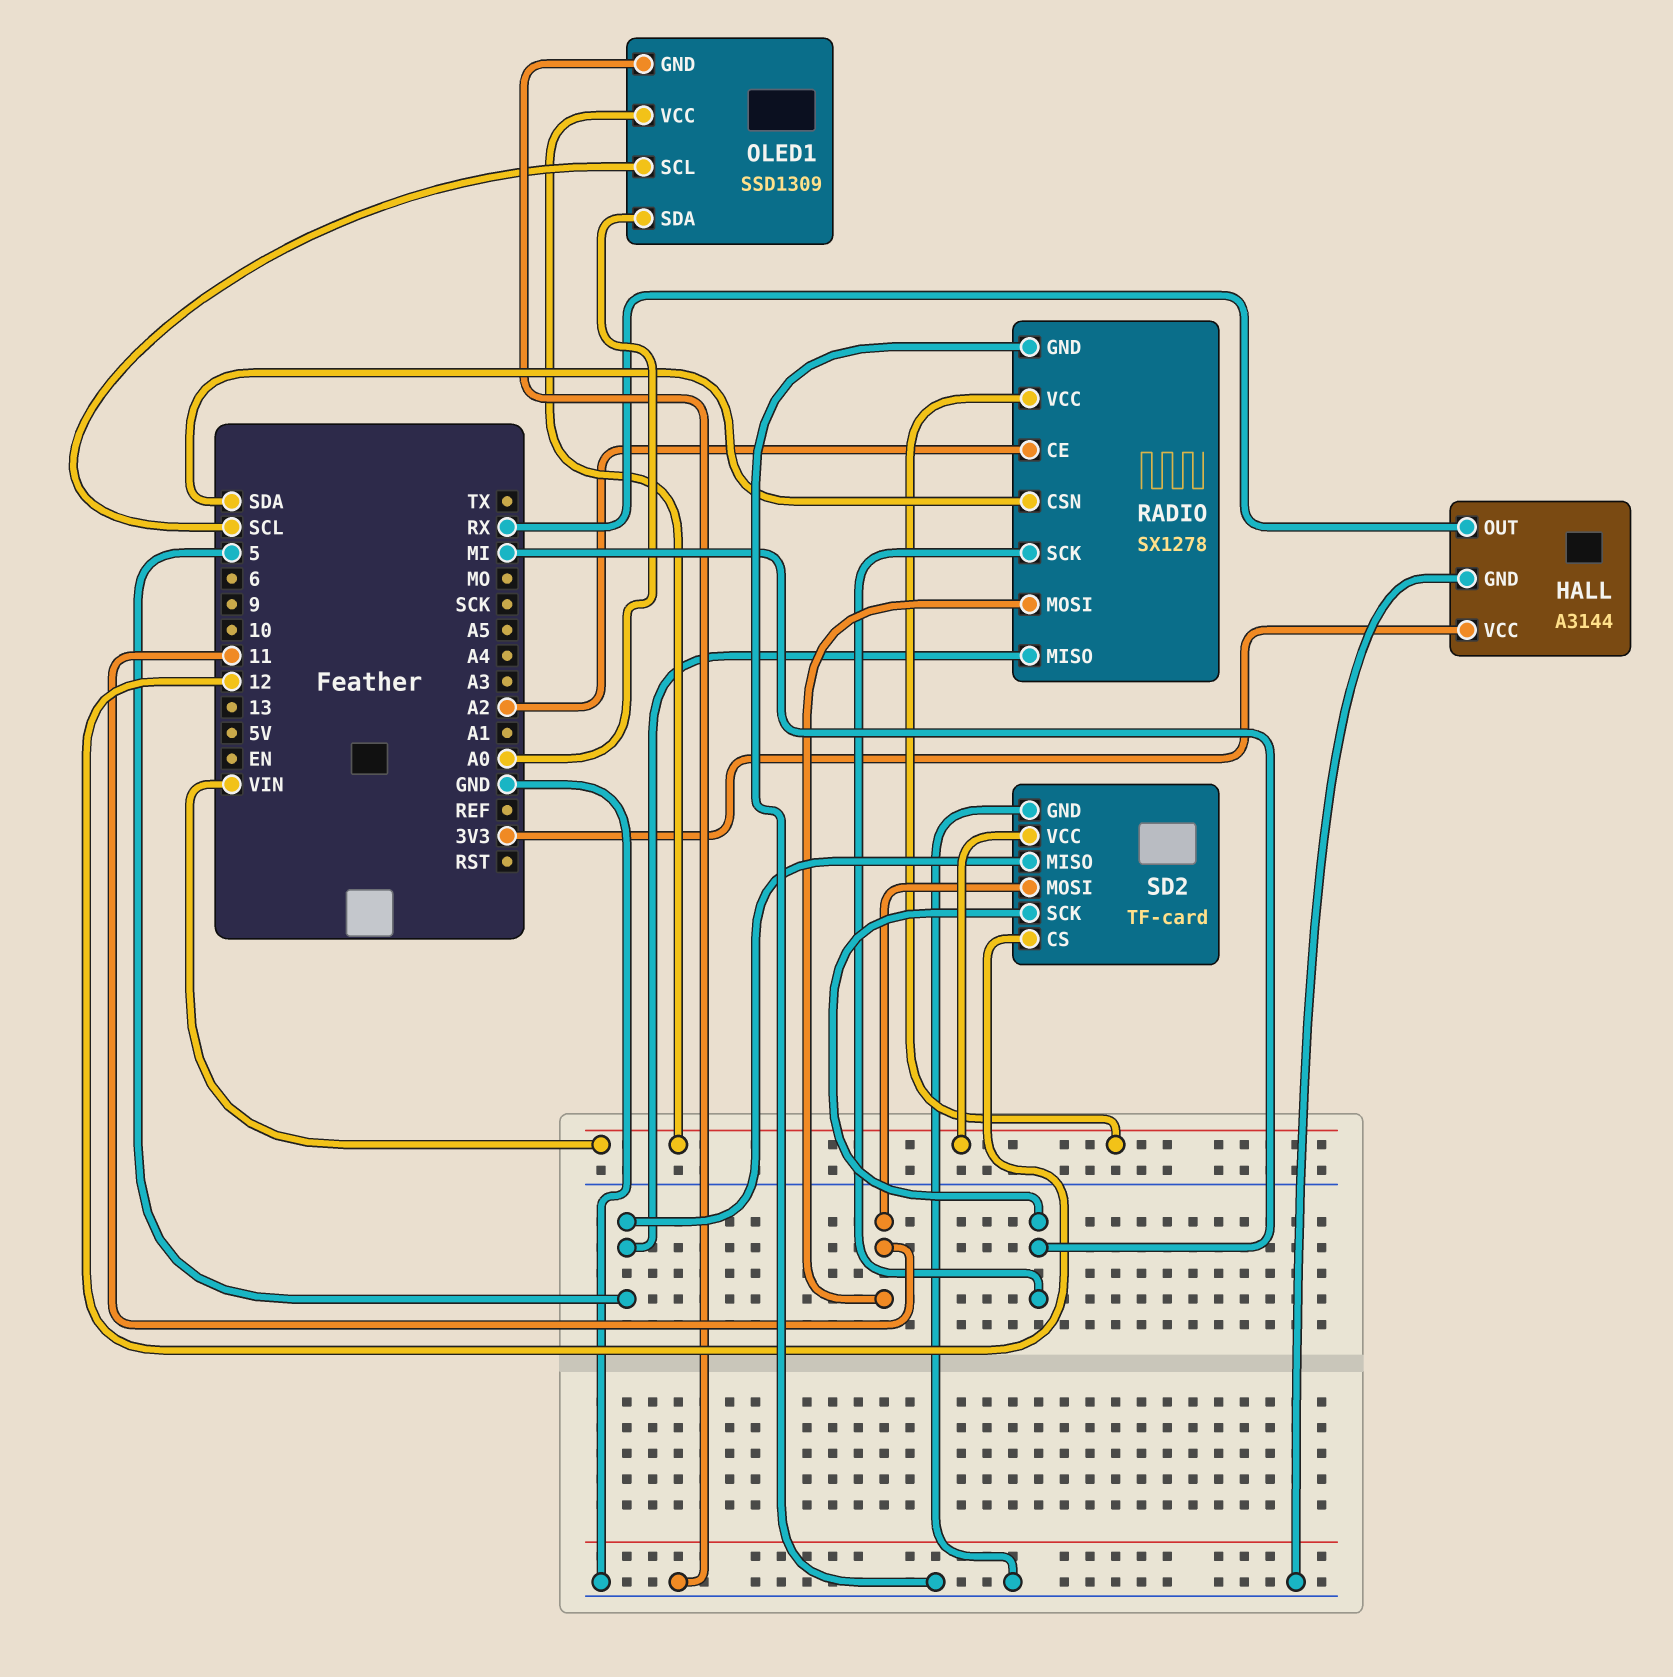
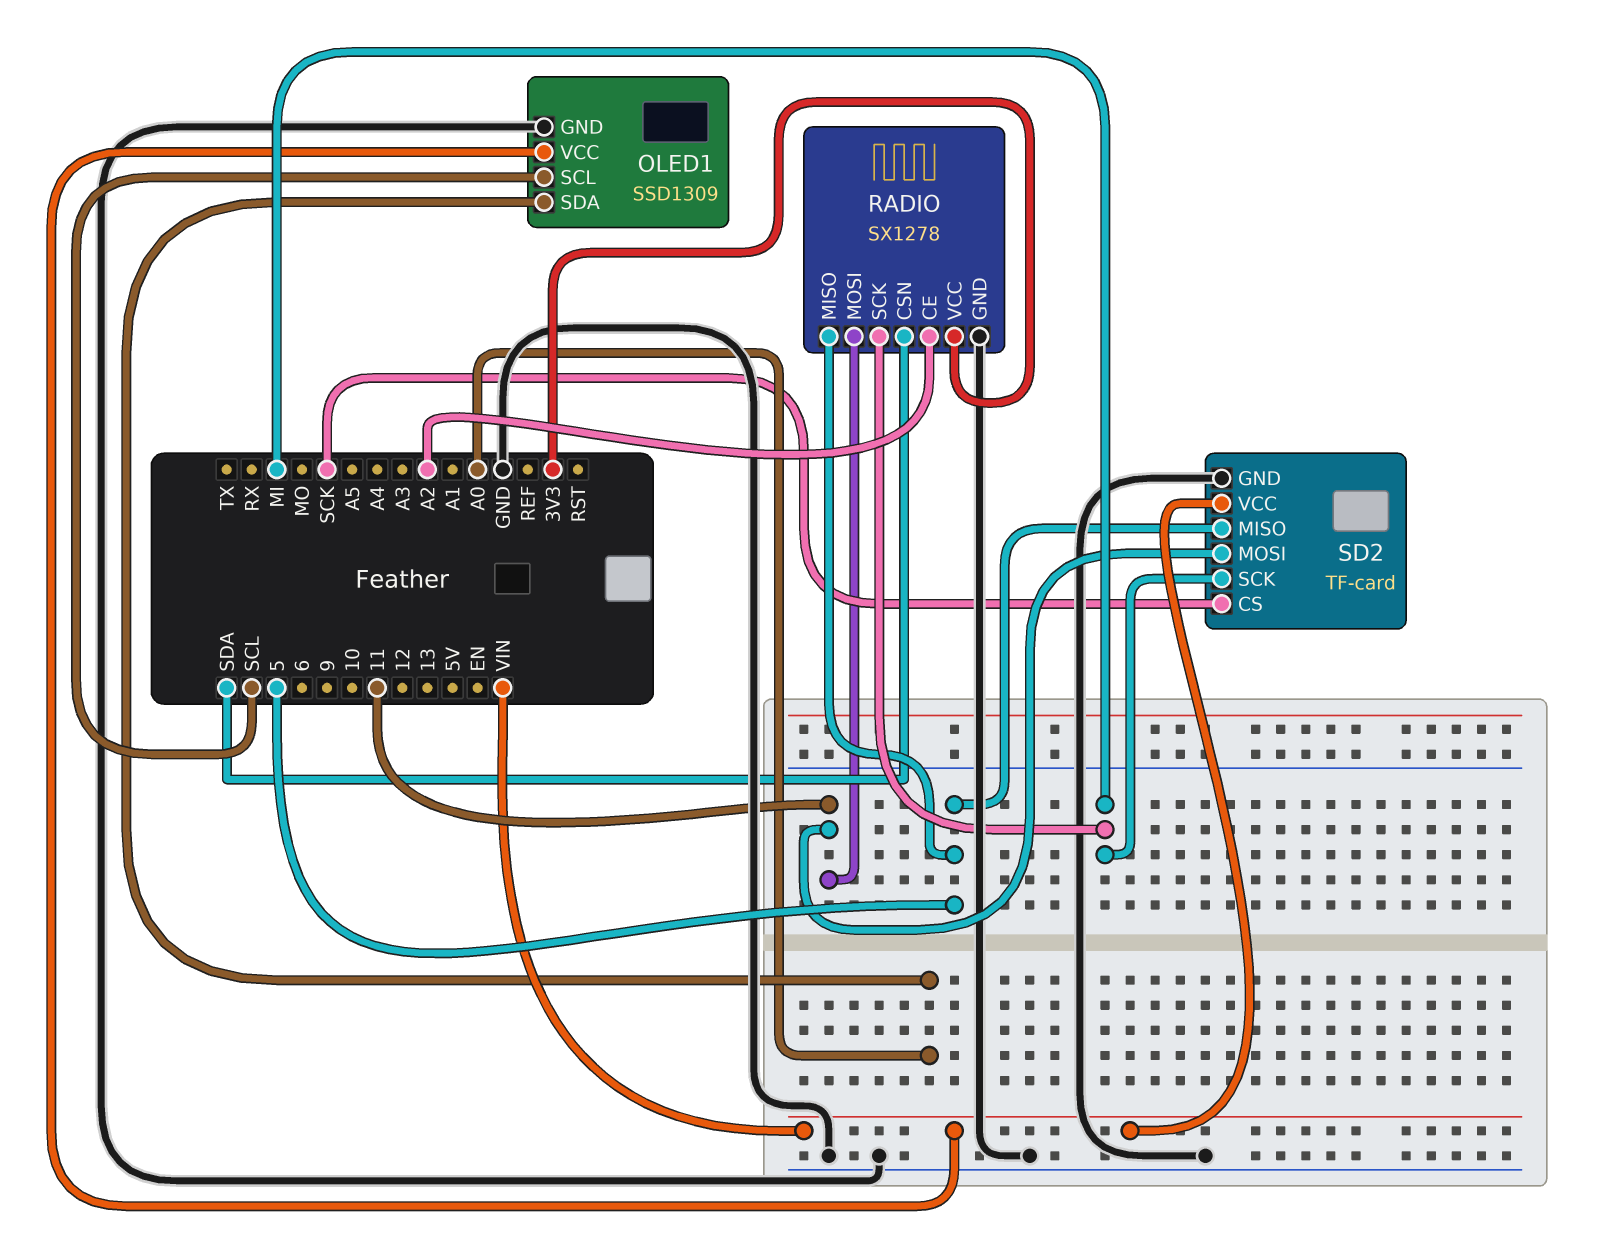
HALL: A3144 -> none
HALL pin GND: GND -> none
HALL pin OUT: RX -> none
HALL pin VCC: 3V3 -> none
RADIO pin VCC: VIN -> 3V3
SD2 pin CS: 12 -> SCK

